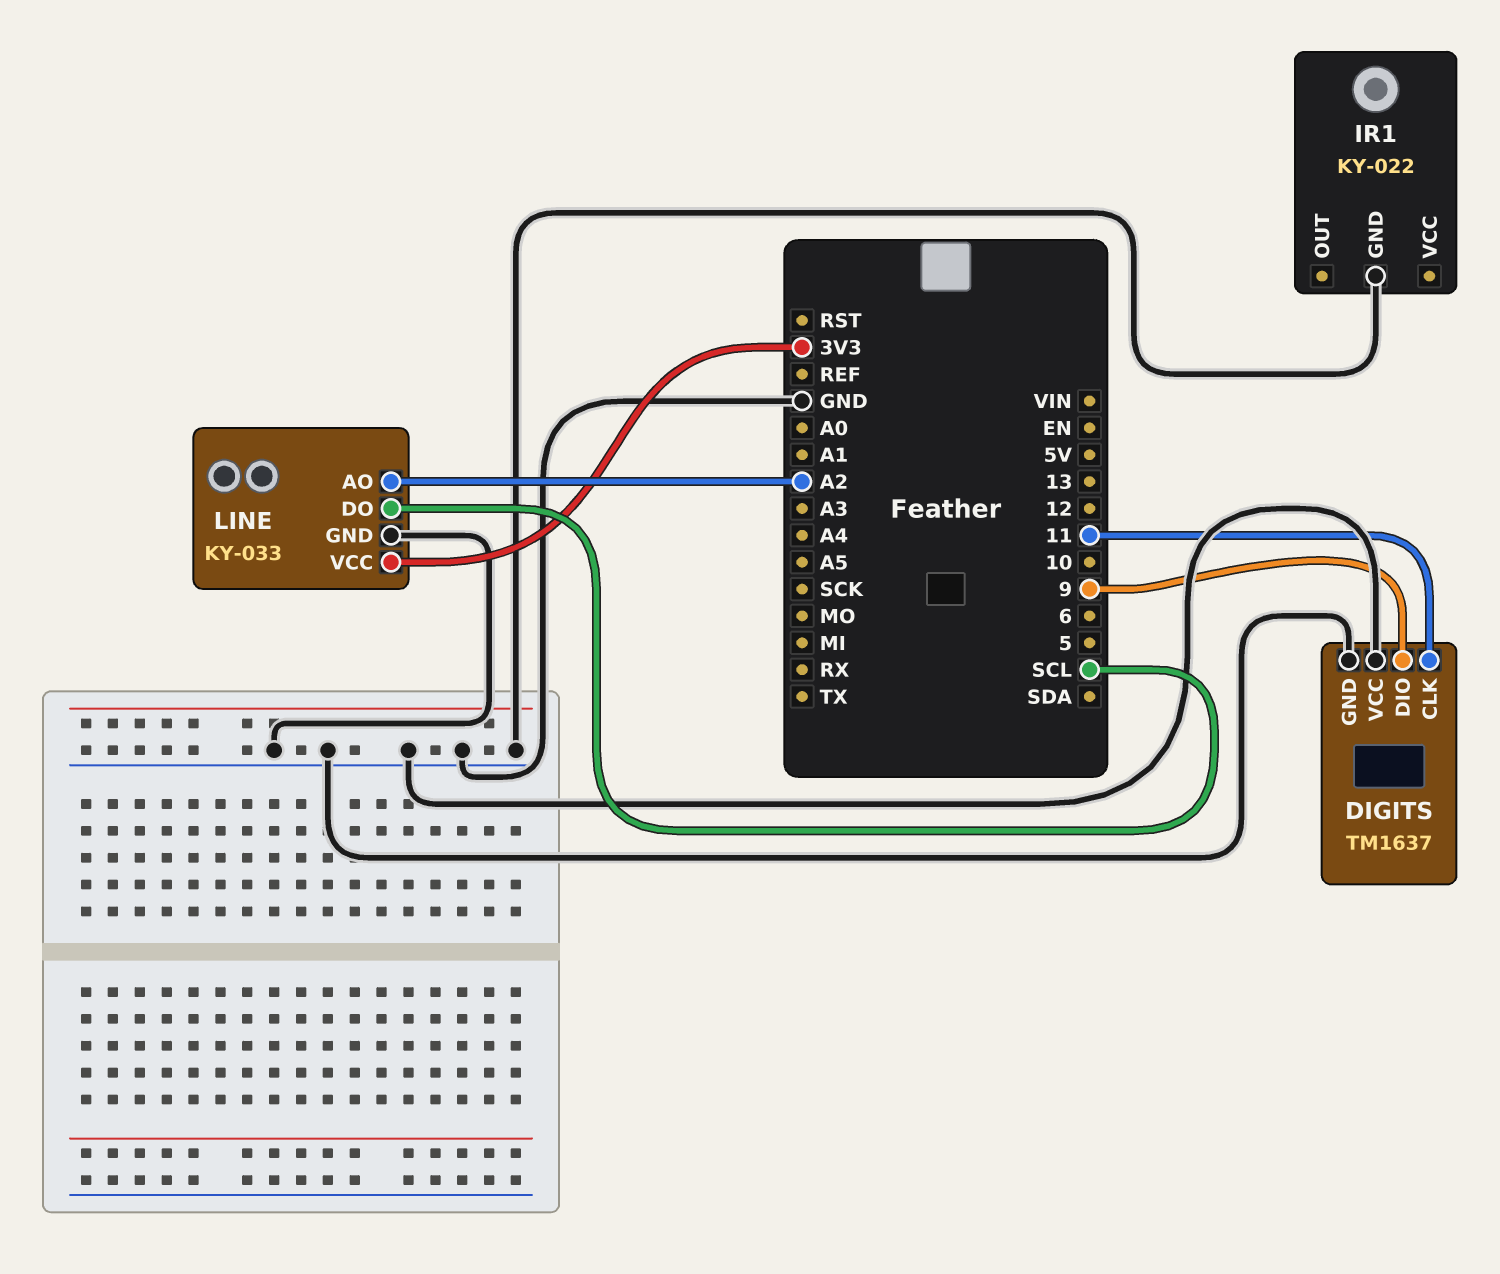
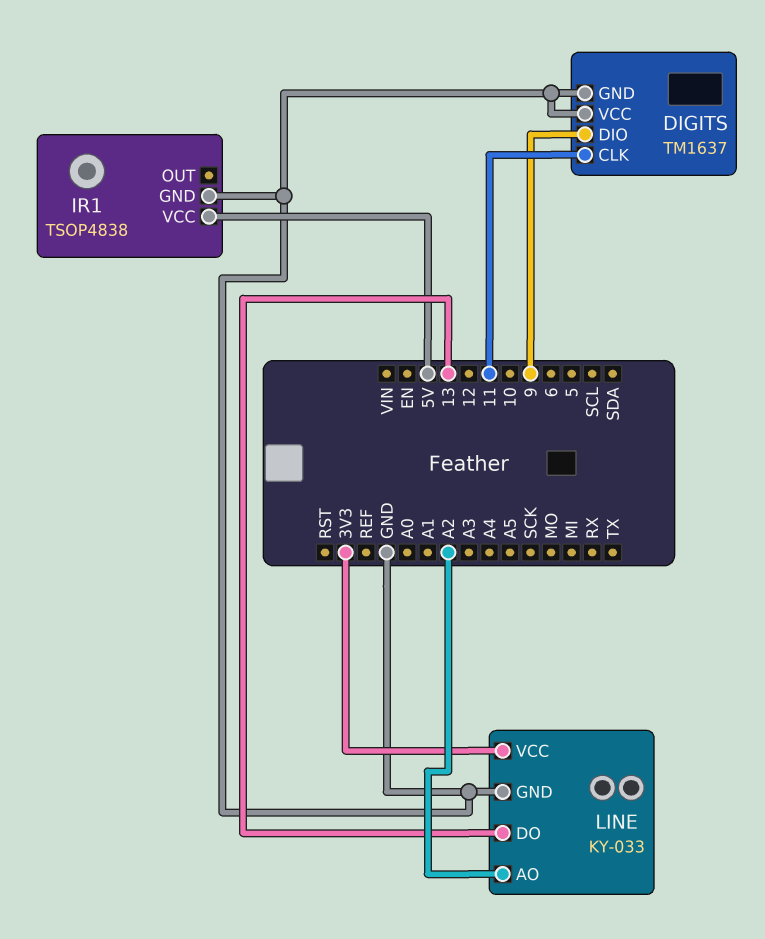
IR1: KY-022 -> TSOP4838
IR1 pin VCC: none -> 5V
LINE pin DO: SCL -> 13

